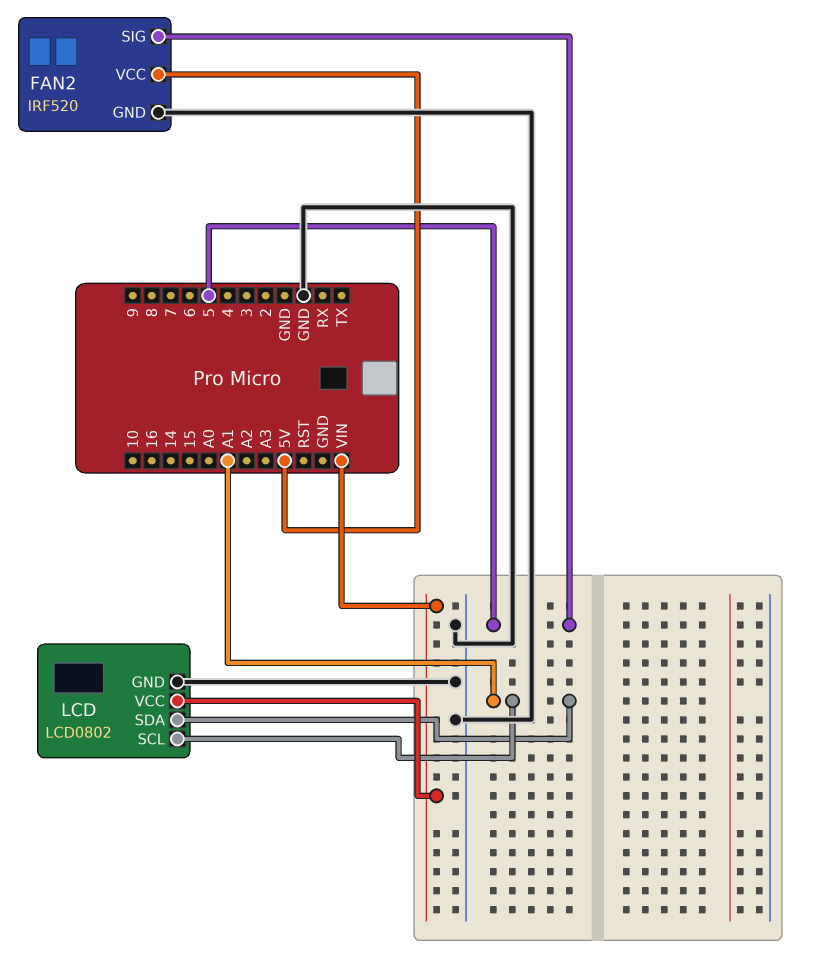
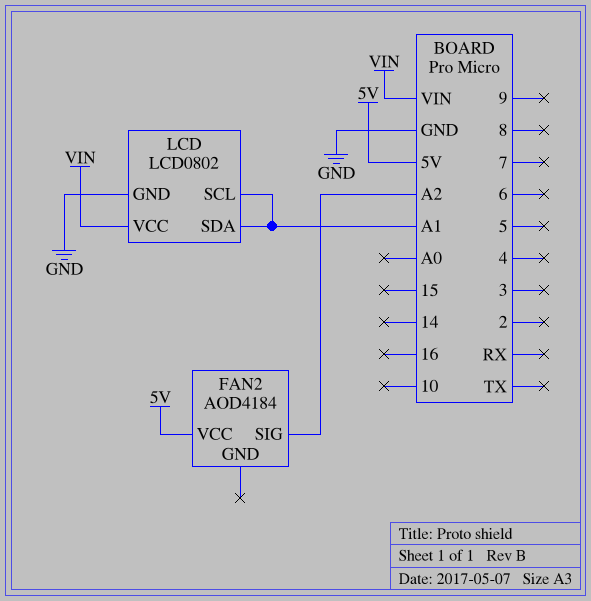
FAN2: IRF520 -> AOD4184
FAN2 pin GND: GND -> none
FAN2 pin SIG: 5 -> A2

